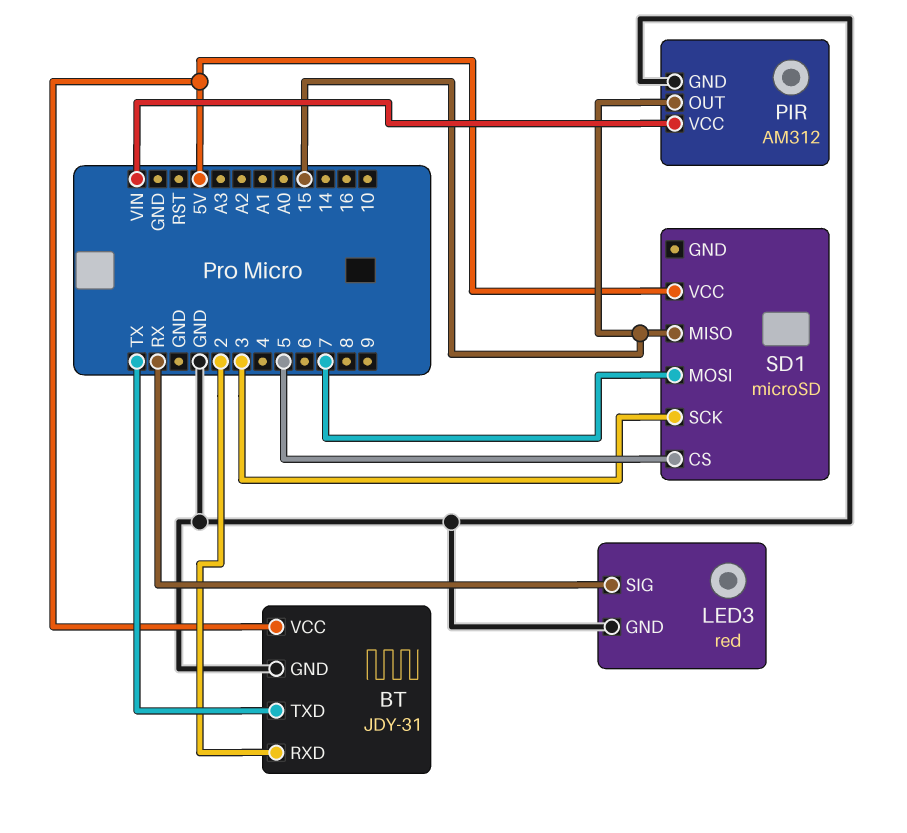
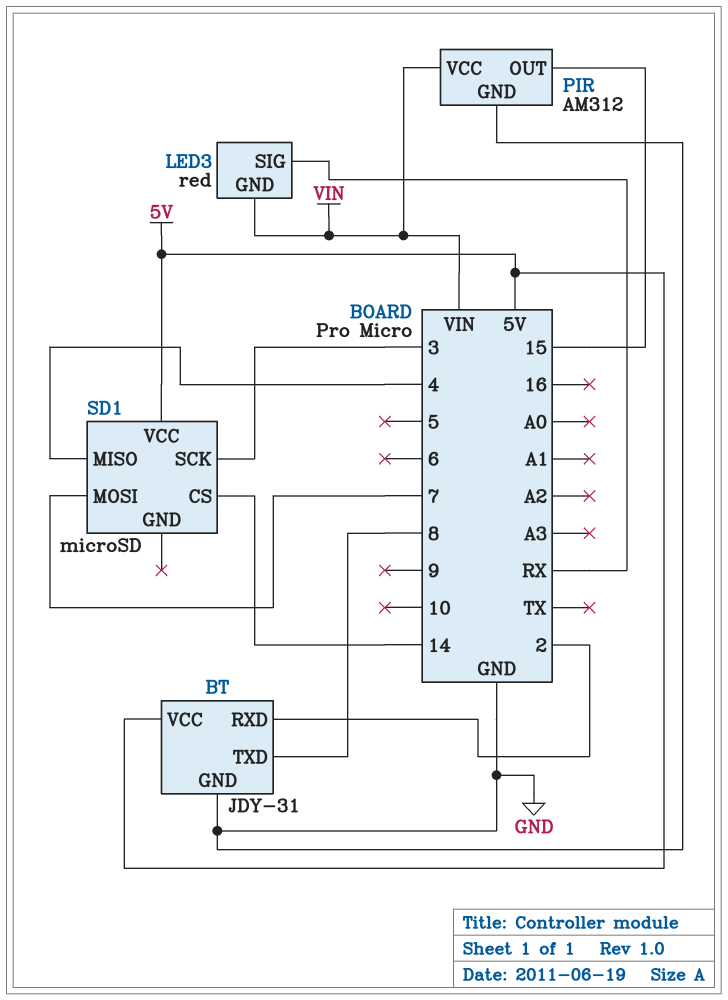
BT pin TXD: TX -> 8
LED3 pin GND: GND -> VIN
SD1 pin CS: 5 -> 14
SD1 pin MISO: 15 -> 4

